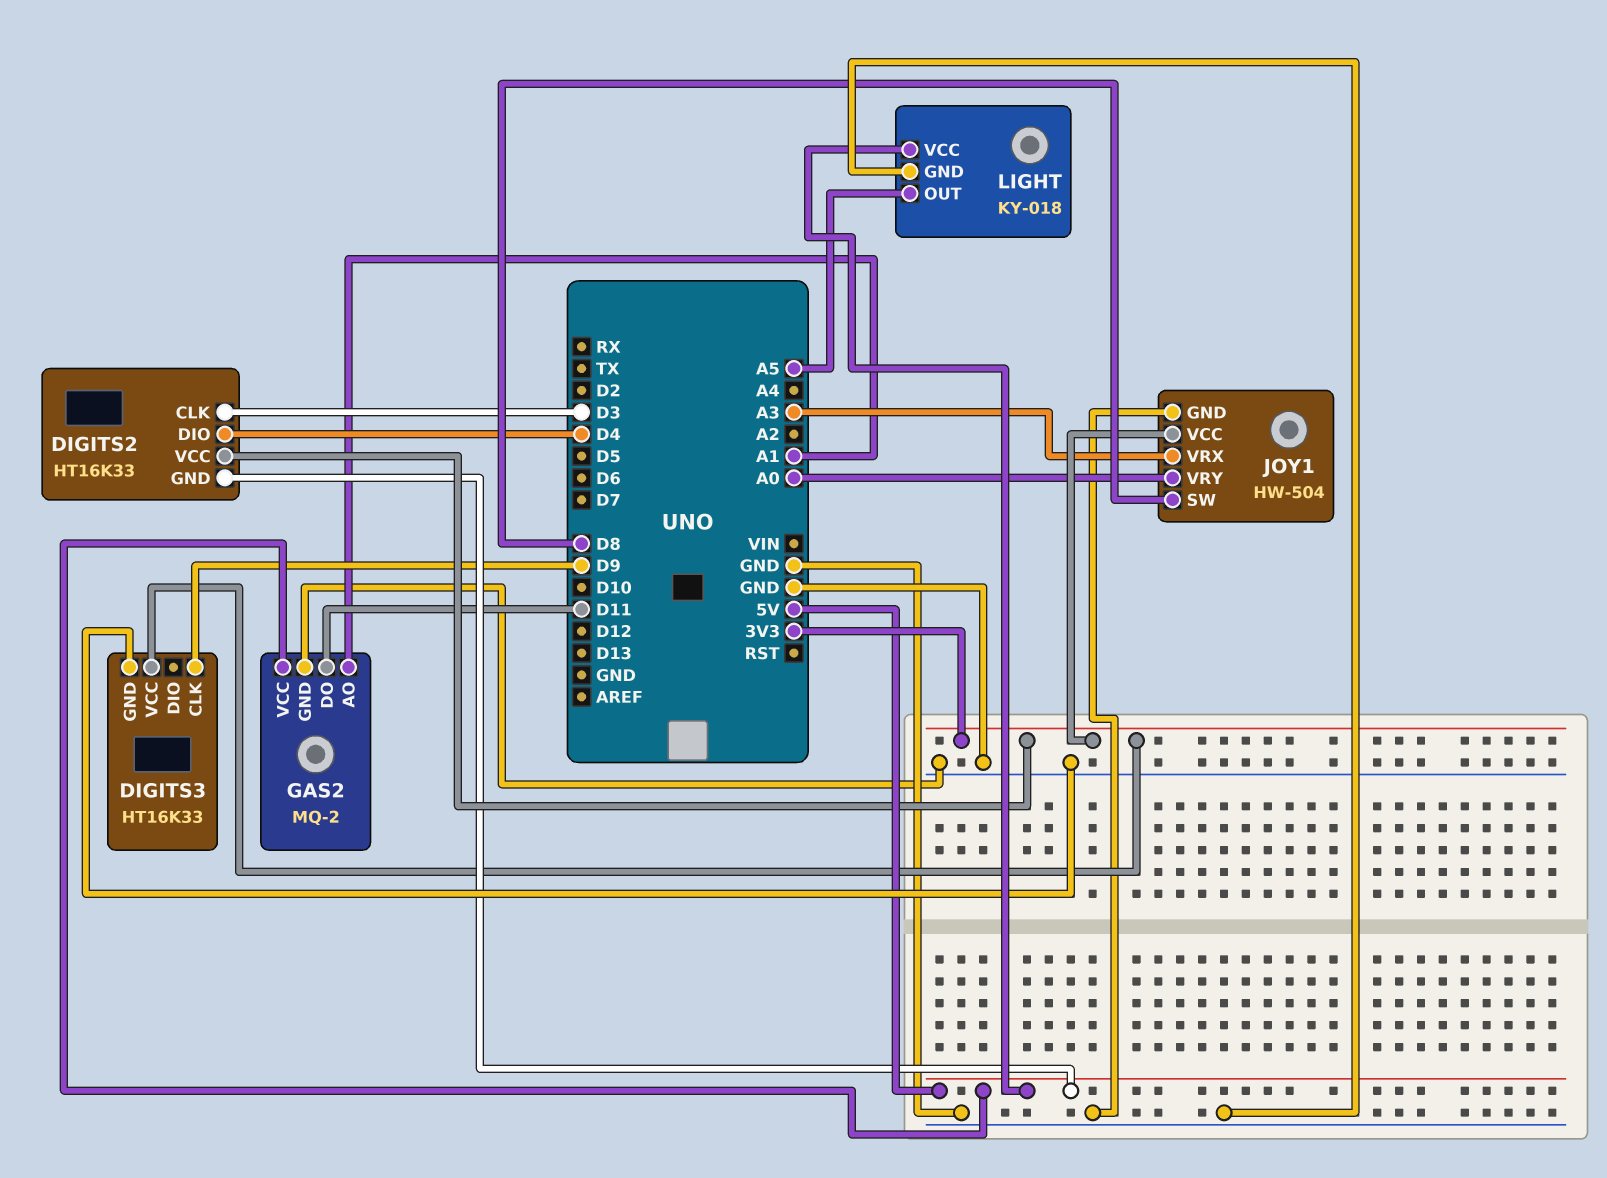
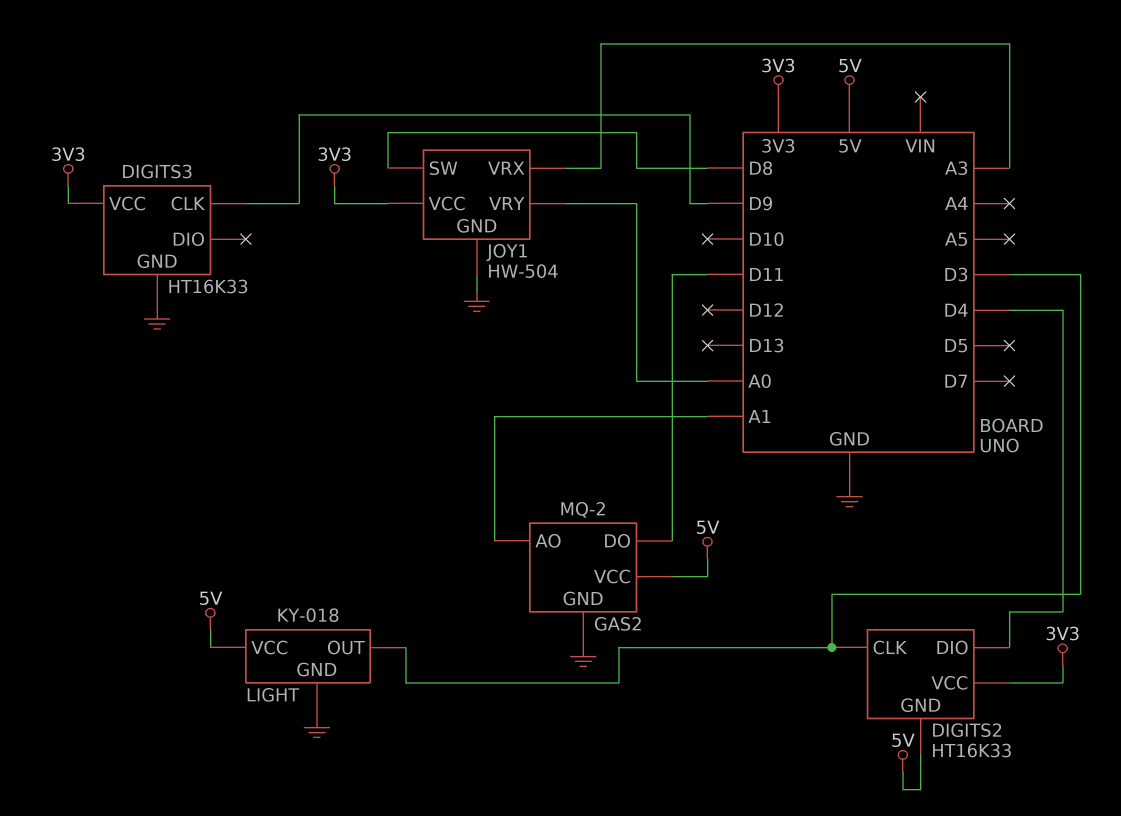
LIGHT pin OUT: A5 -> D3

